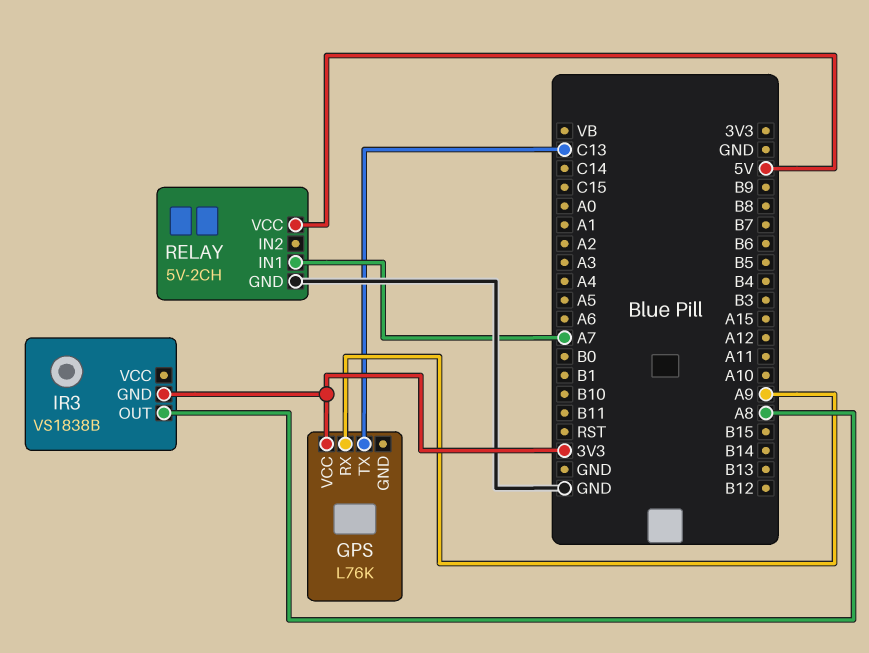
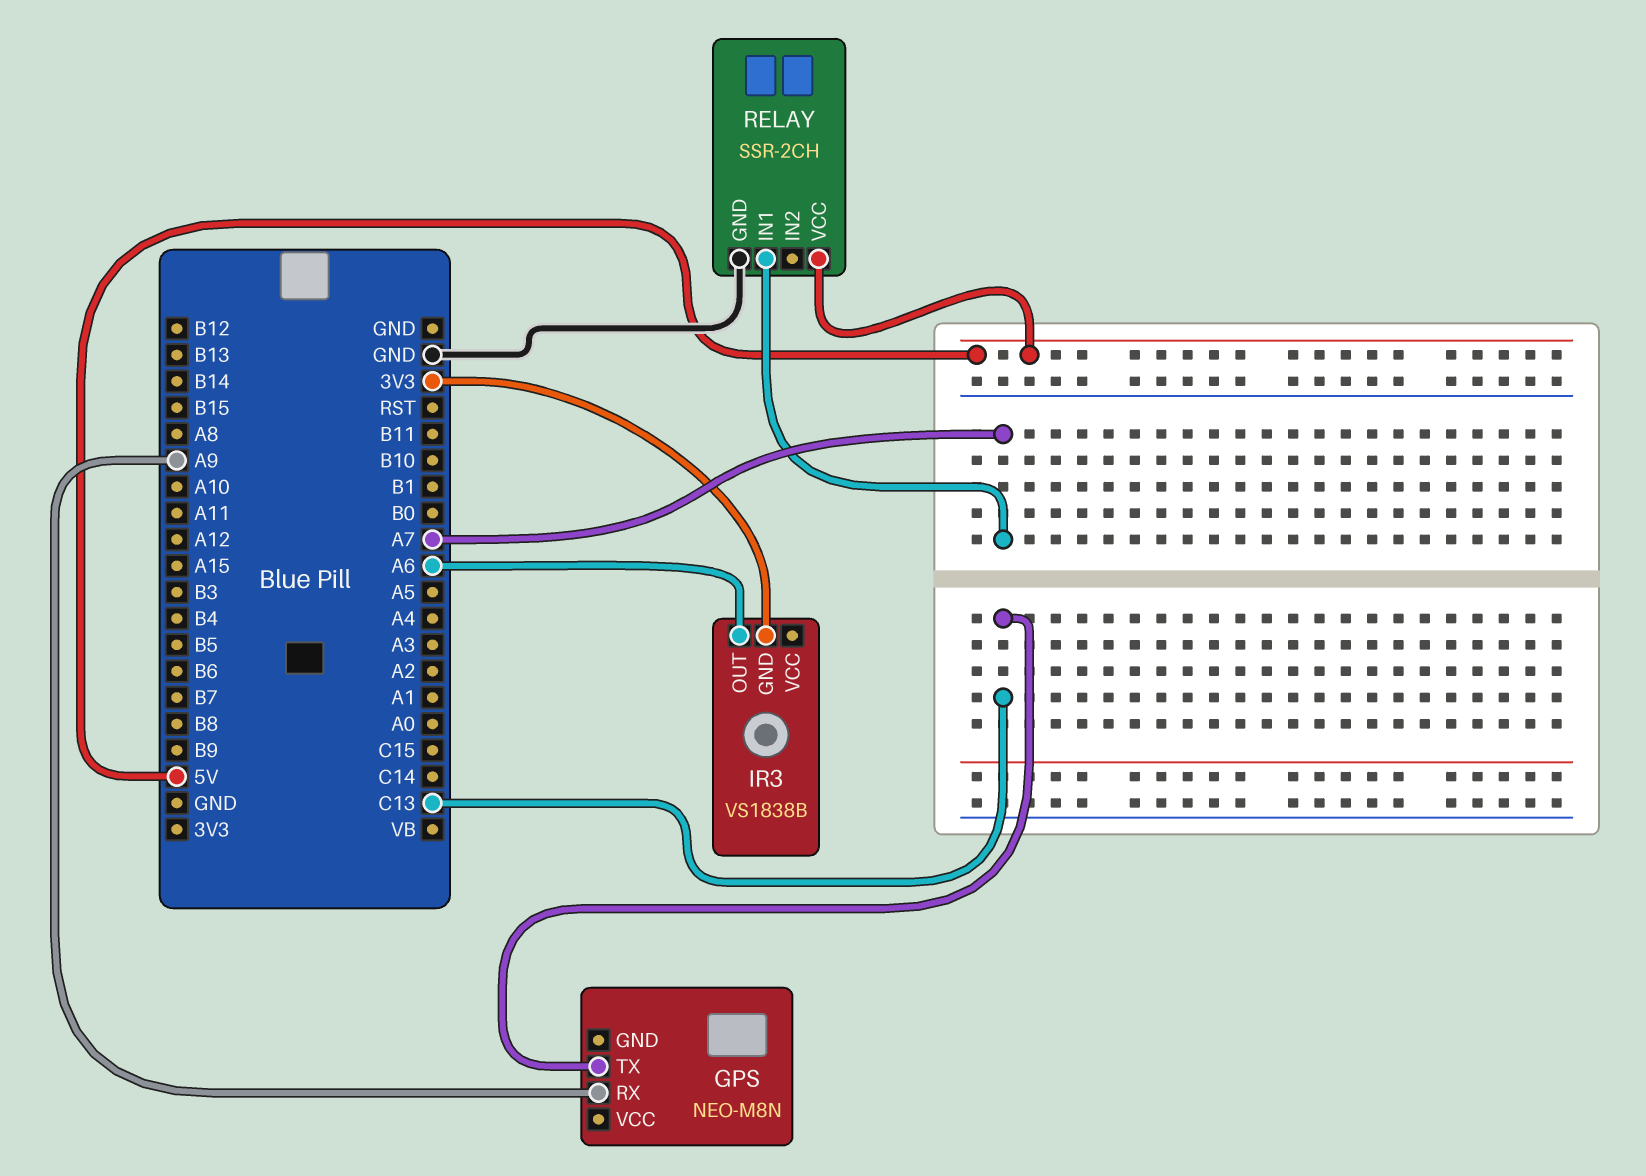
GPS: L76K -> NEO-M8N
GPS pin VCC: 3V3 -> none
IR3 pin OUT: A8 -> A6
RELAY: 5V-2CH -> SSR-2CH

